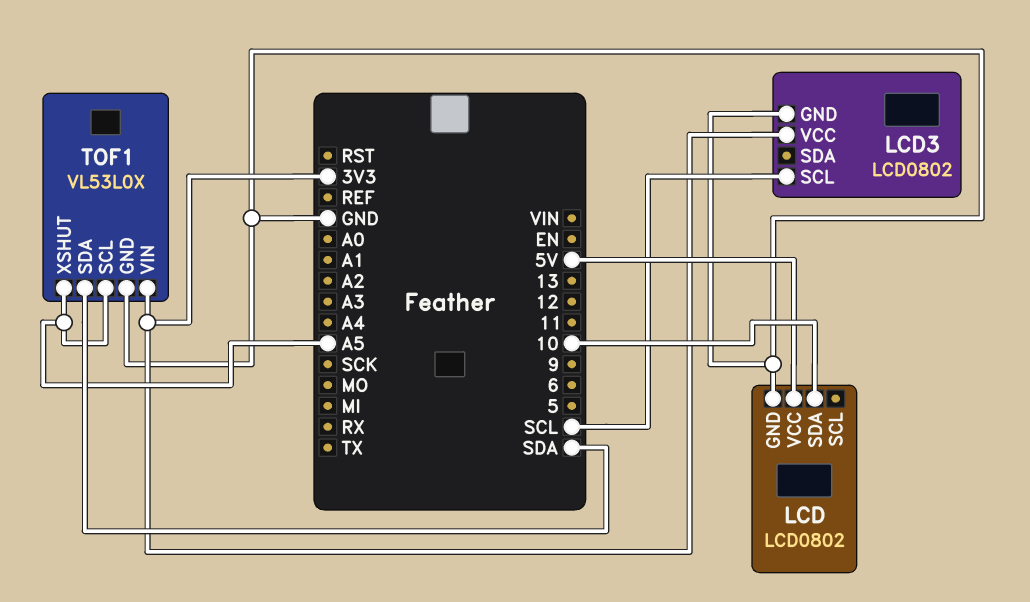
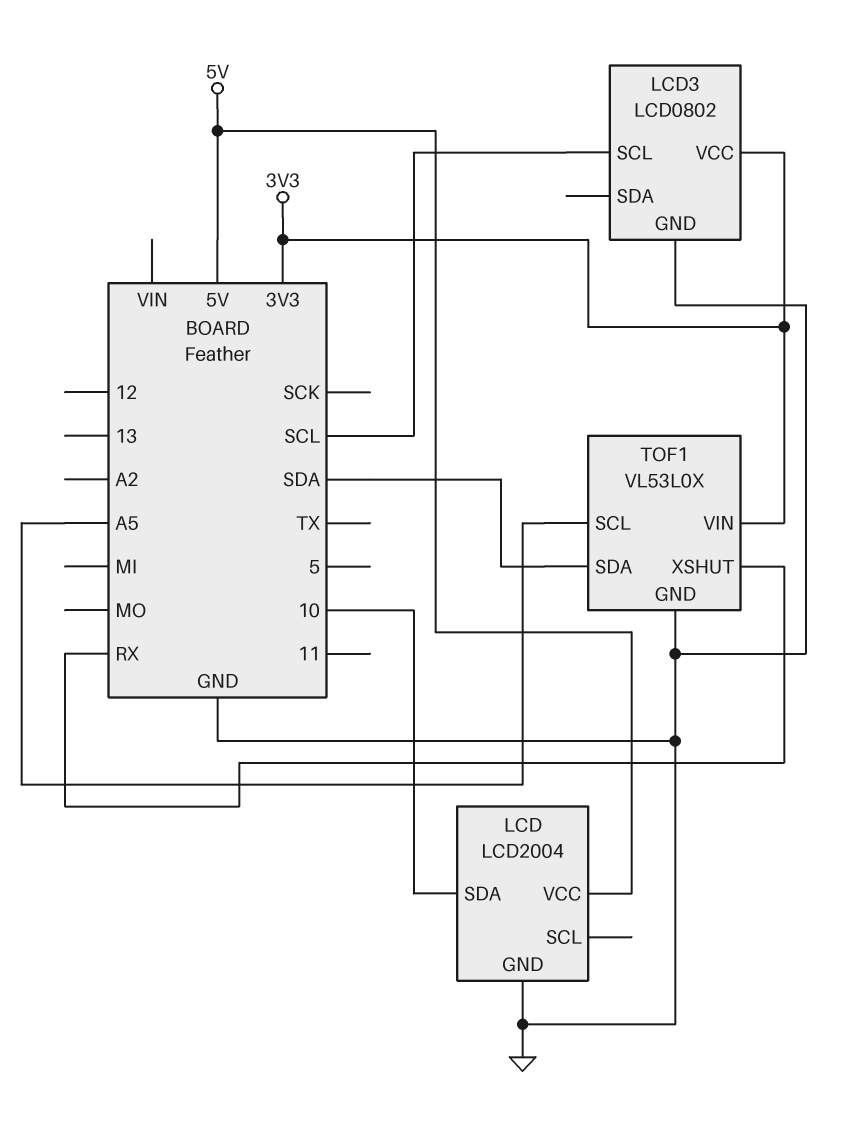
LCD: LCD0802 -> LCD2004
TOF1 pin XSHUT: A5 -> RX

